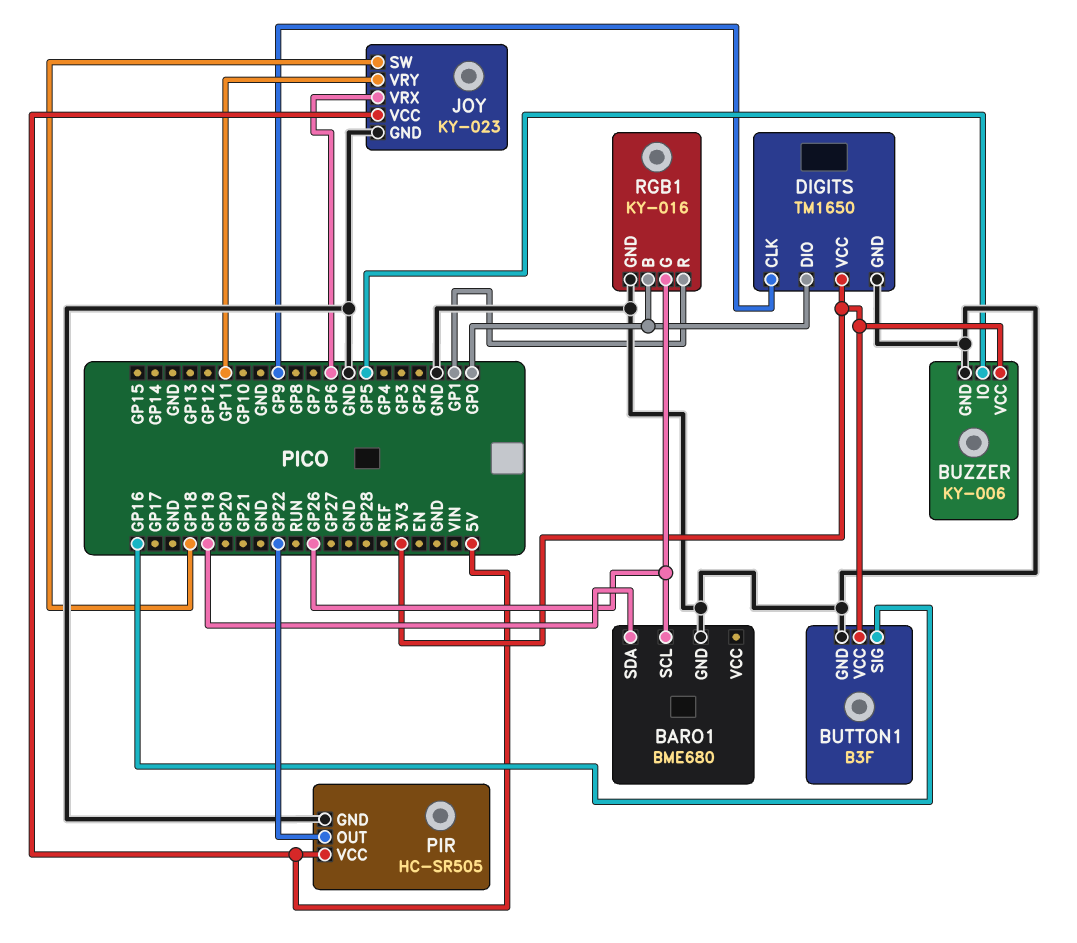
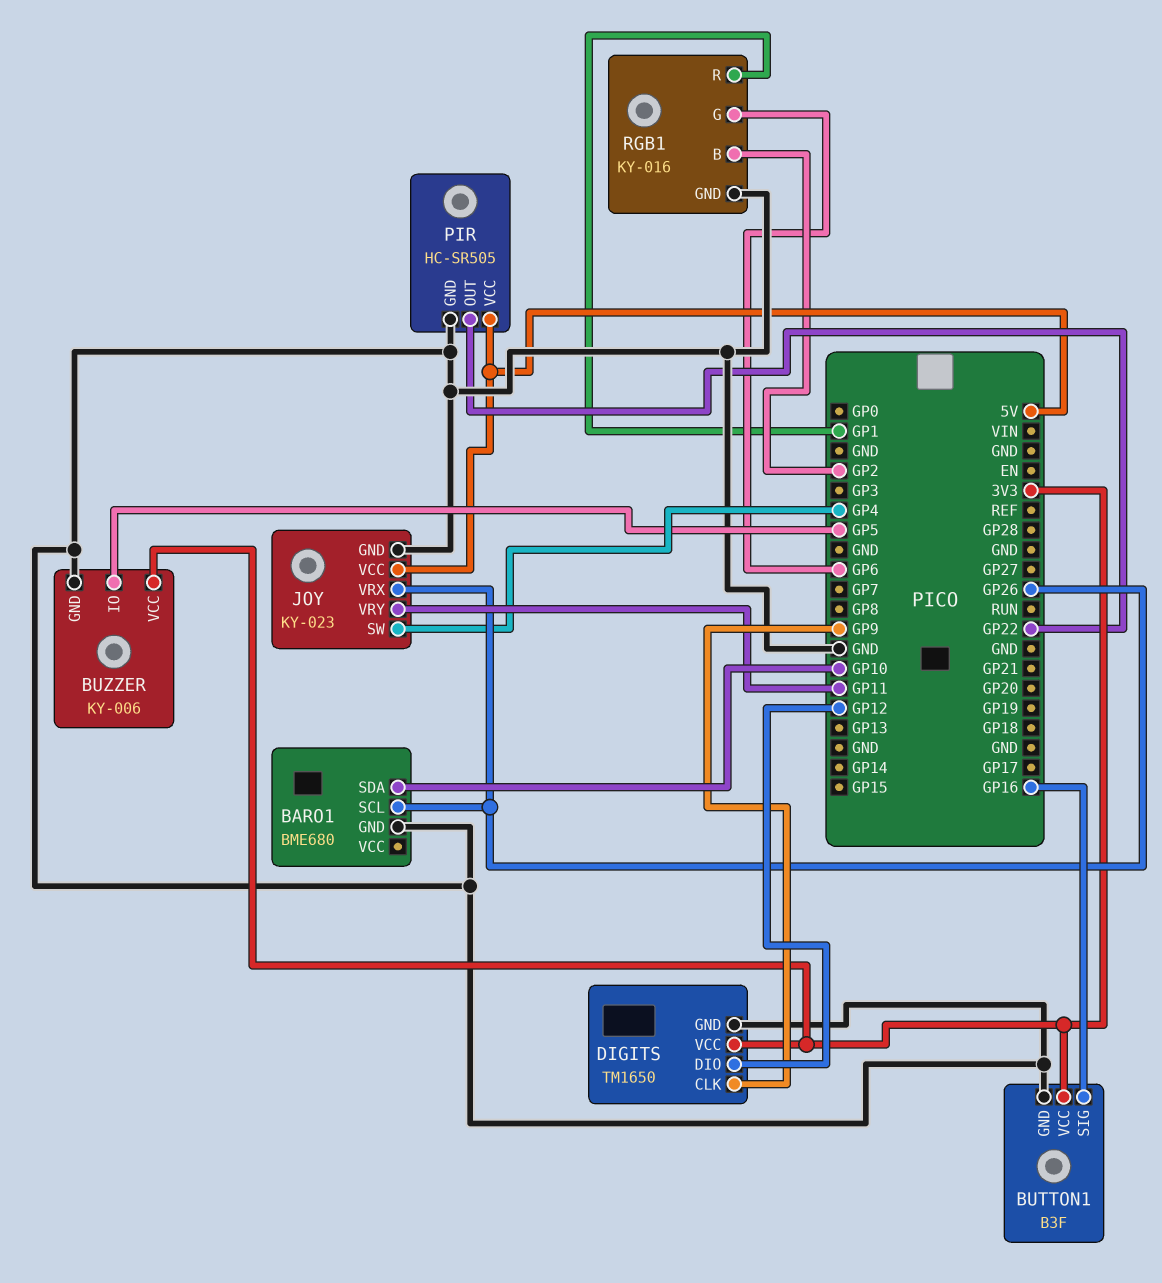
BARO1 pin SDA: GP19 -> GP10
DIGITS pin DIO: GP0 -> GP12
JOY pin SW: GP18 -> GP4
JOY pin VRX: GP6 -> GP26
RGB1 pin B: GP0 -> GP2
RGB1 pin G: GP26 -> GP6

